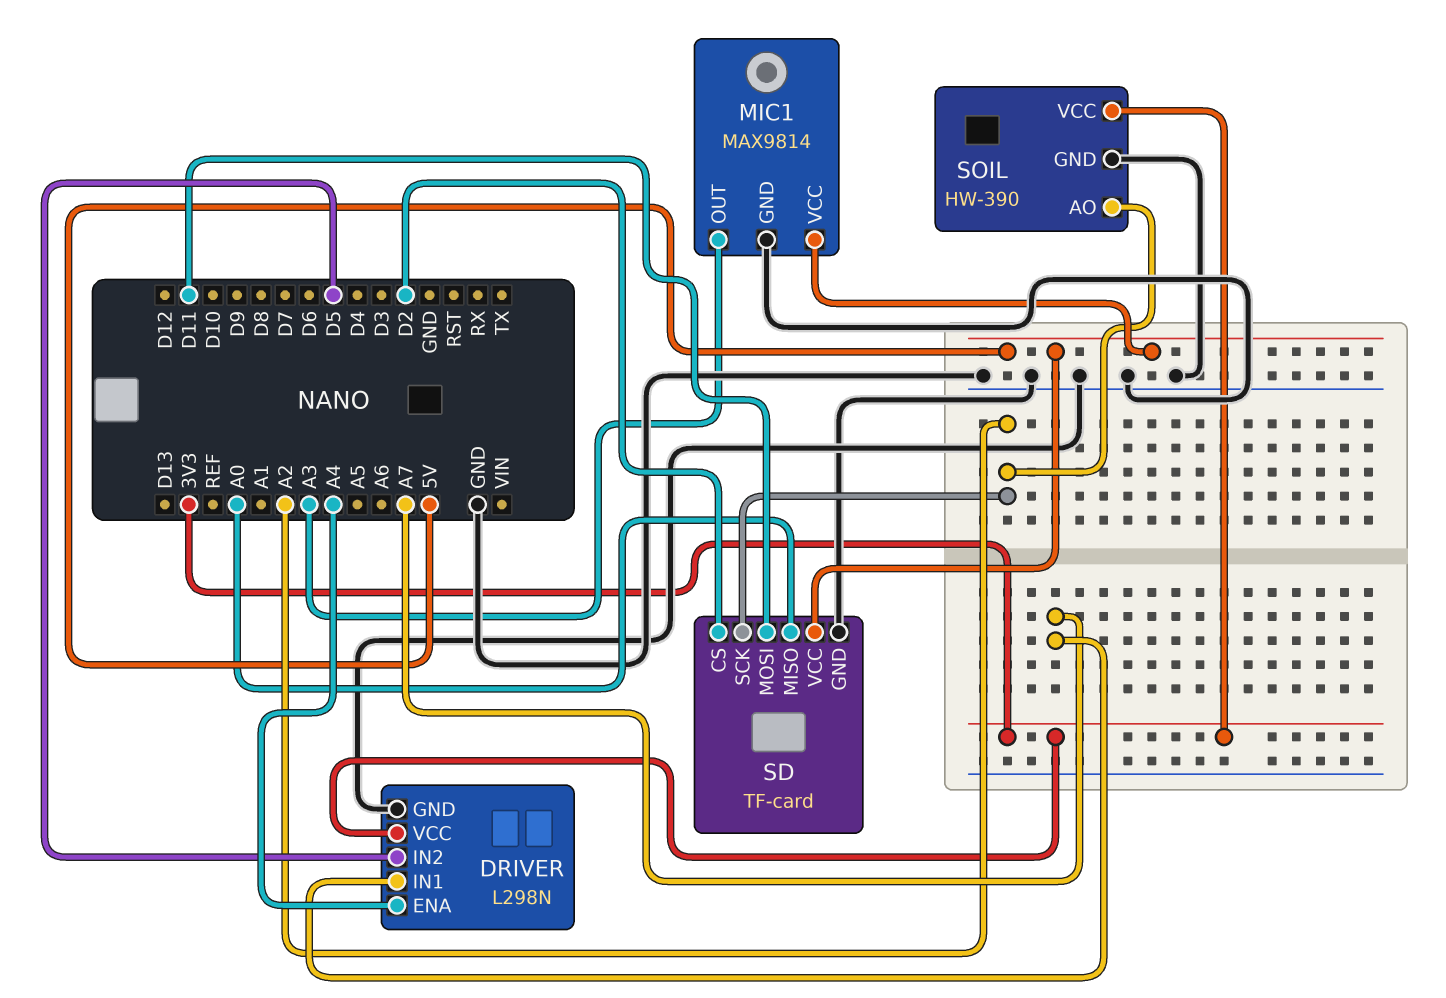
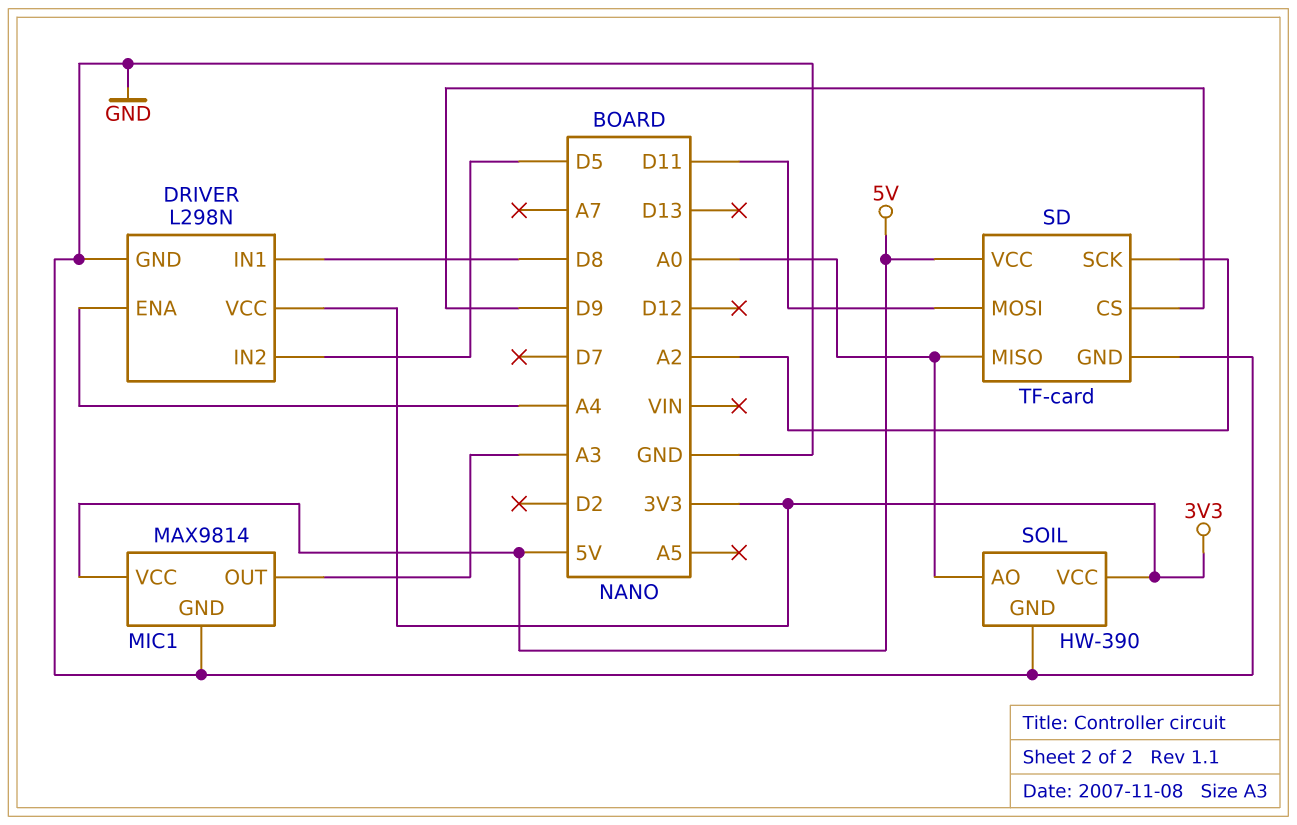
DRIVER pin IN1: A7 -> D8
SD pin CS: D2 -> D9
SOIL pin AO: A2 -> A0

